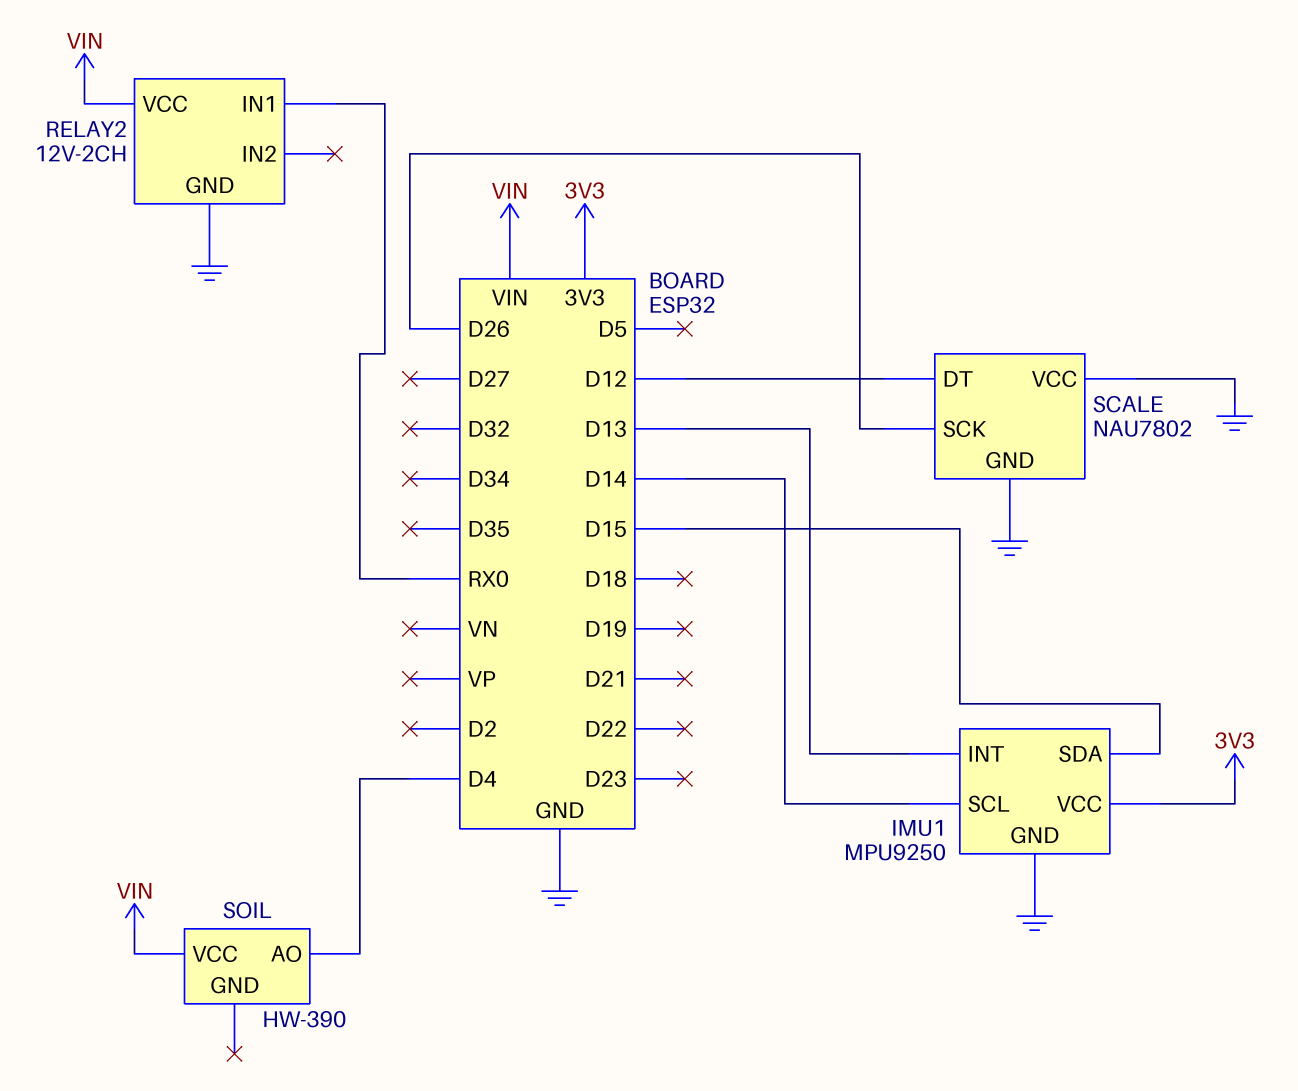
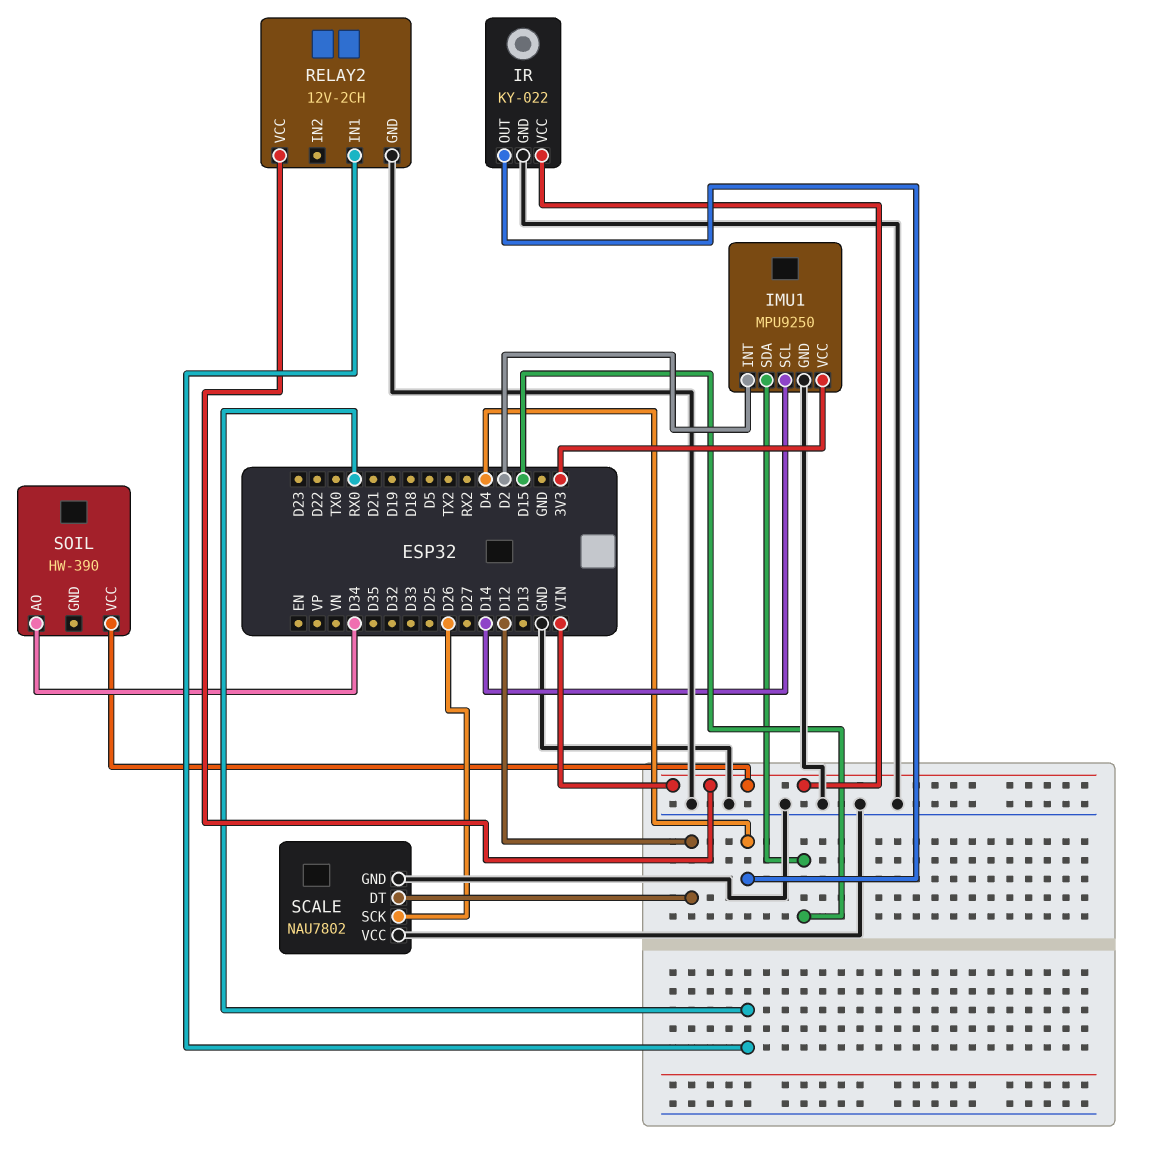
IMU1 pin INT: D13 -> D2
IR: none -> KY-022
IR pin GND: none -> GND
IR pin OUT: none -> D4
IR pin VCC: none -> VIN
SOIL pin AO: D4 -> D34

